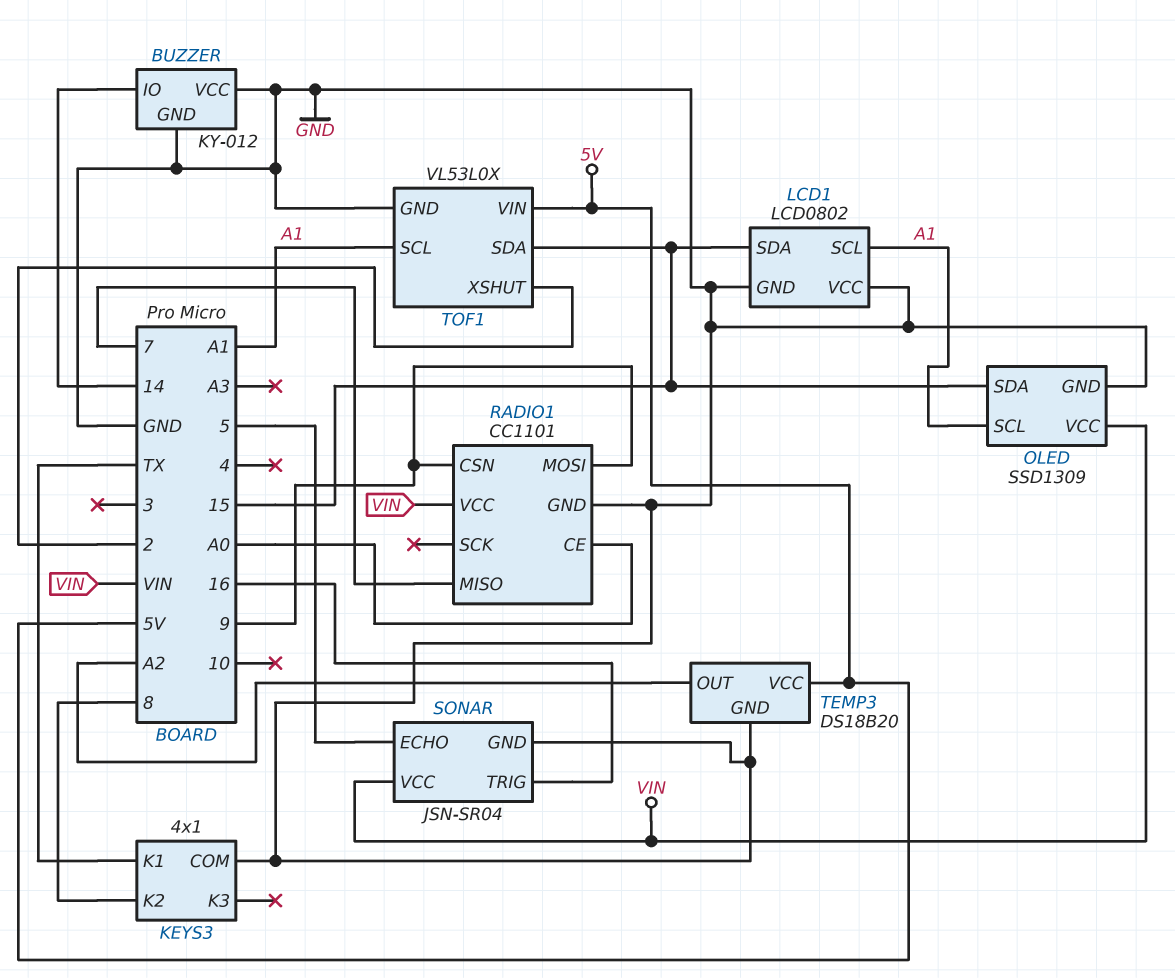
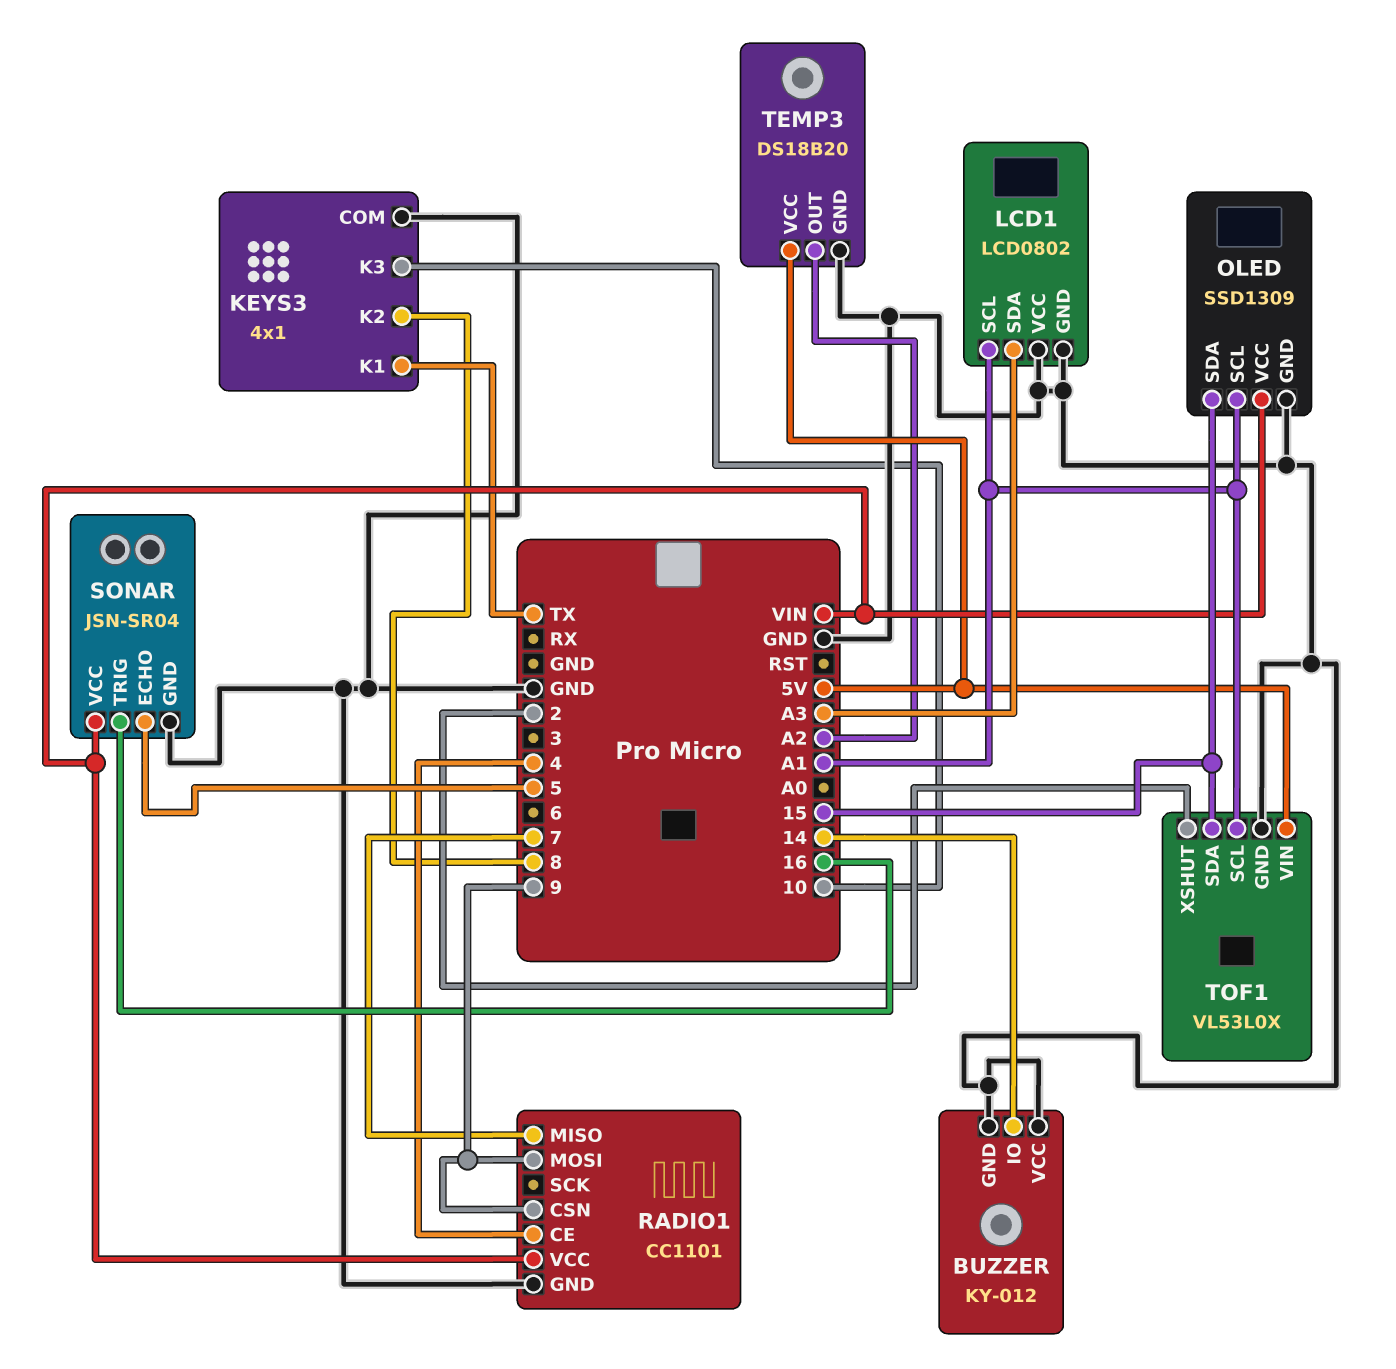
KEYS3 pin K3: none -> 10
LCD1 pin SDA: 15 -> A3
RADIO1 pin CE: A0 -> 4

